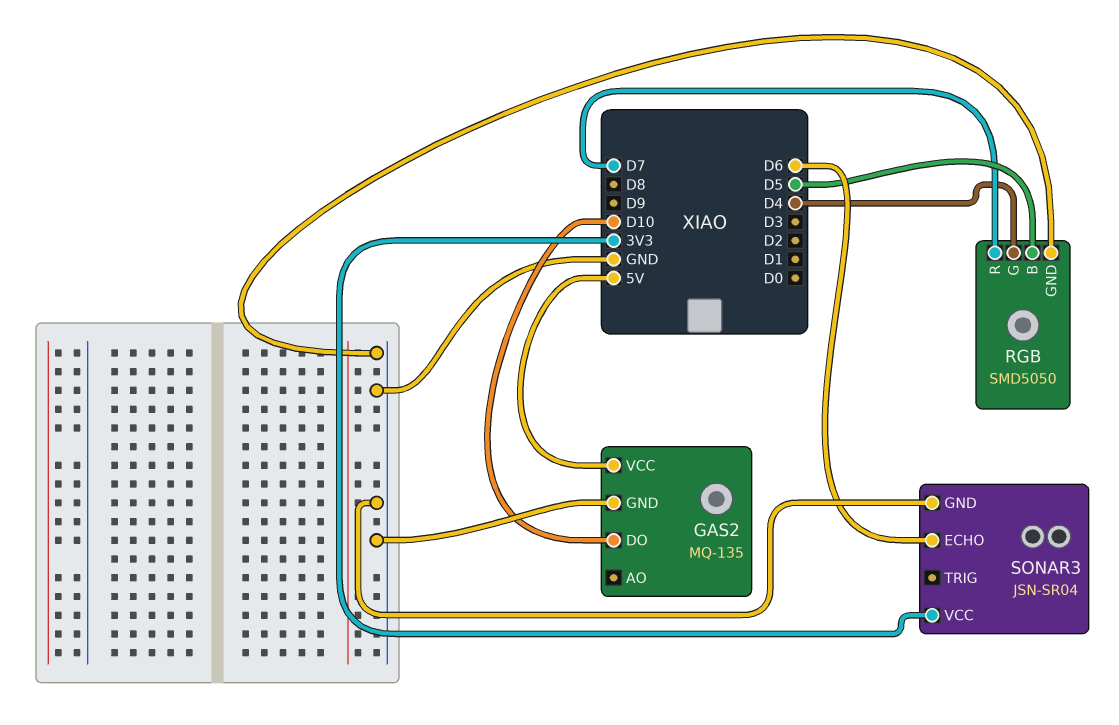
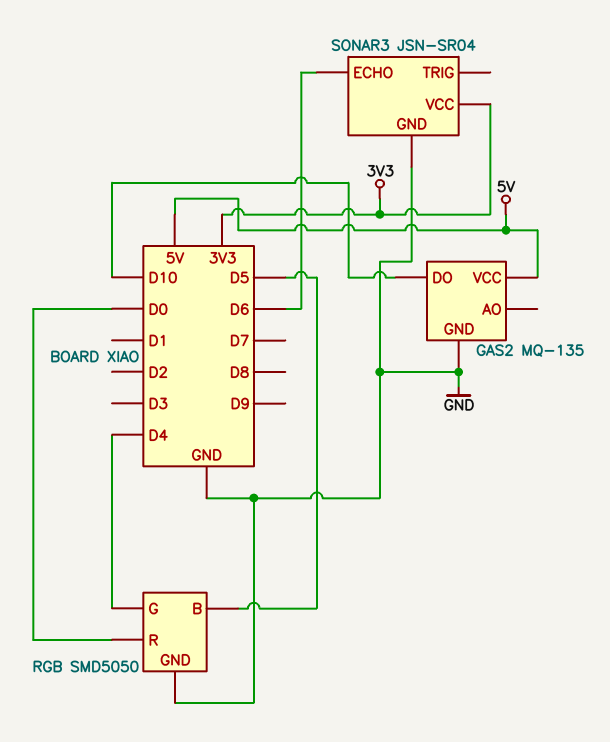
RGB pin R: D7 -> D0

